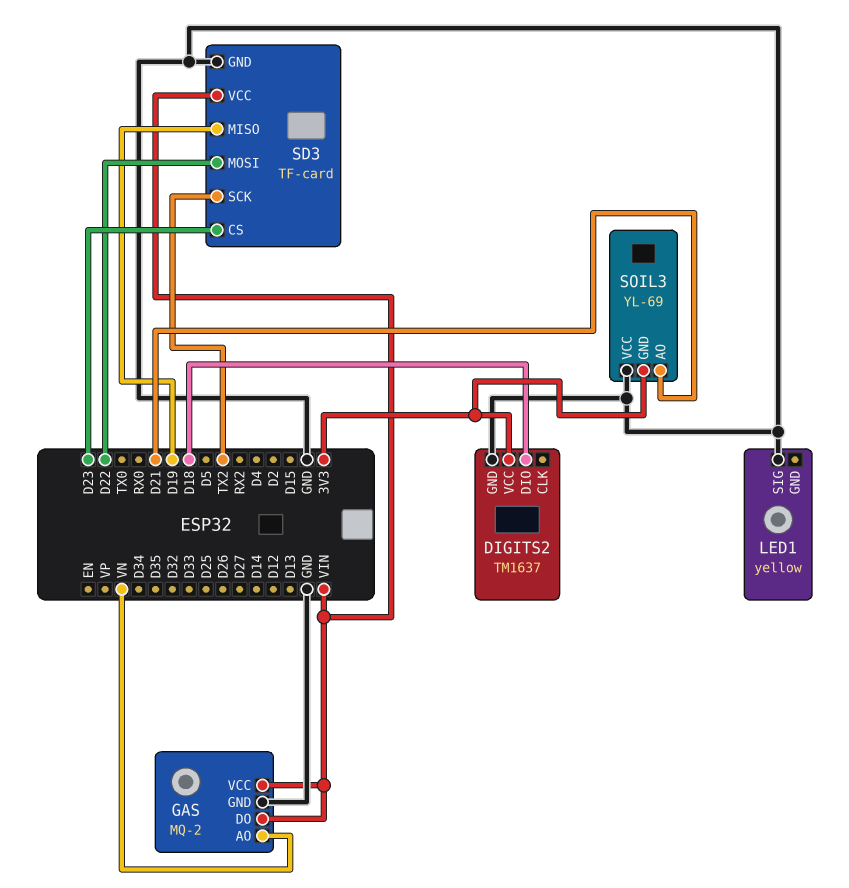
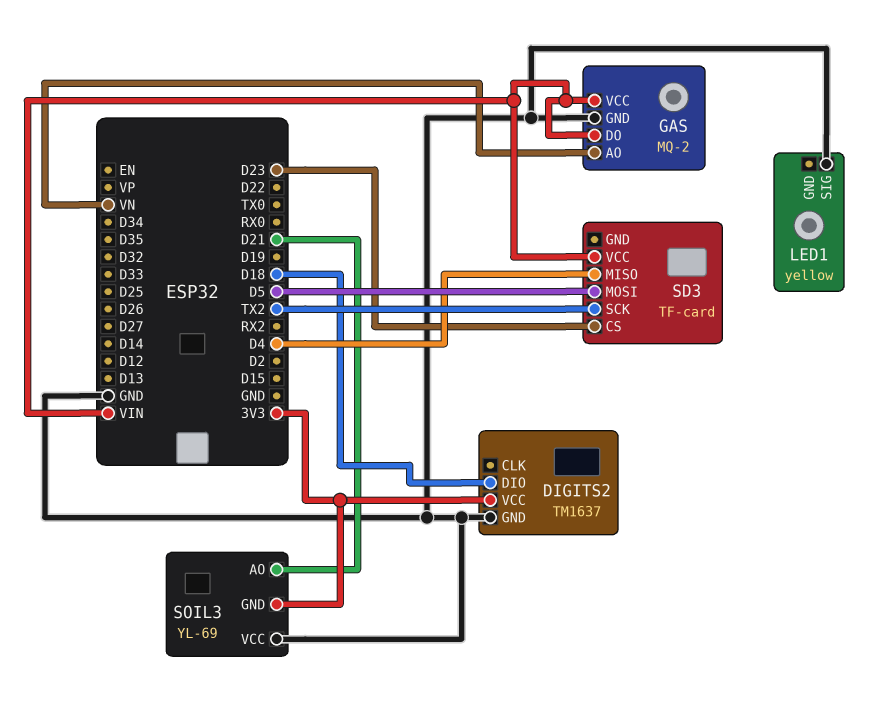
SD3 pin GND: GND -> none
SD3 pin MISO: D19 -> D4
SD3 pin MOSI: D22 -> D5

